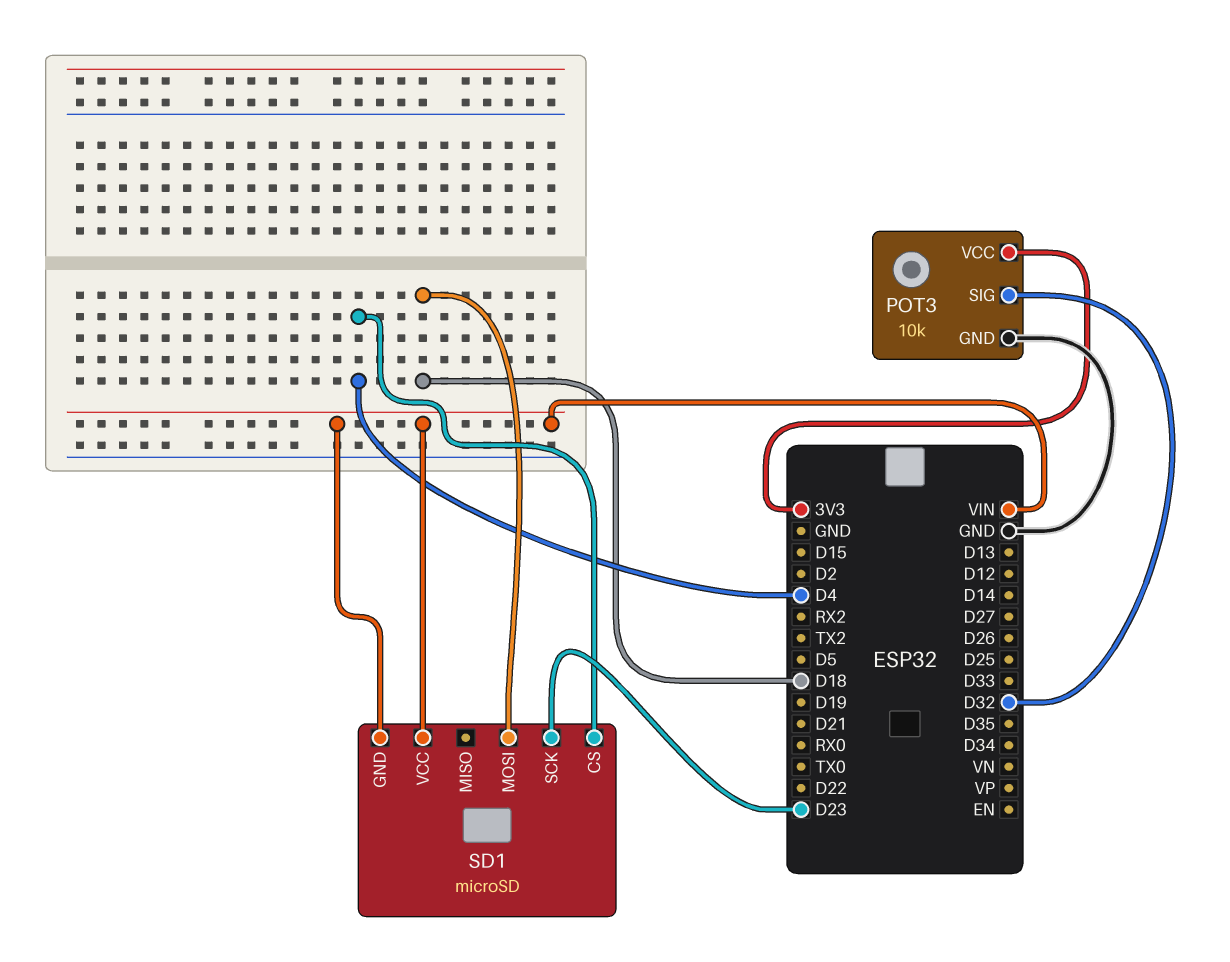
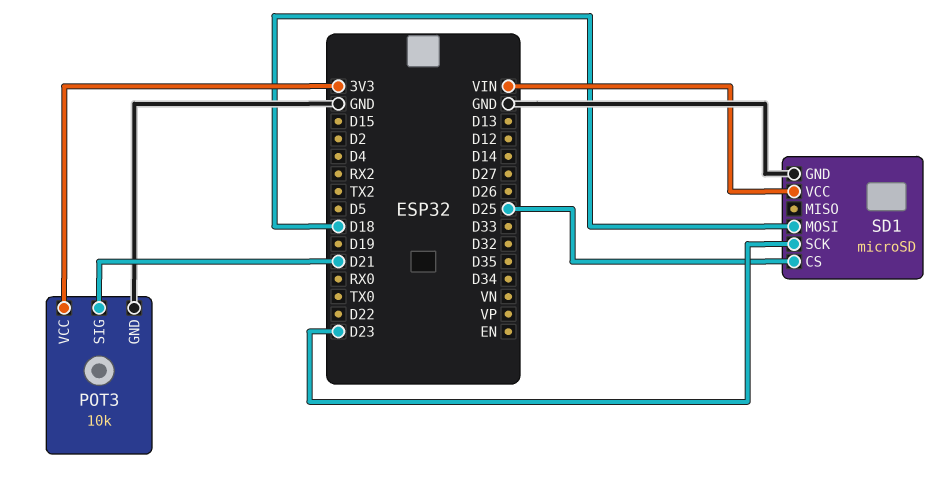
POT3 pin SIG: D32 -> D21
SD1 pin CS: D4 -> D25
SD1 pin GND: VIN -> GND

